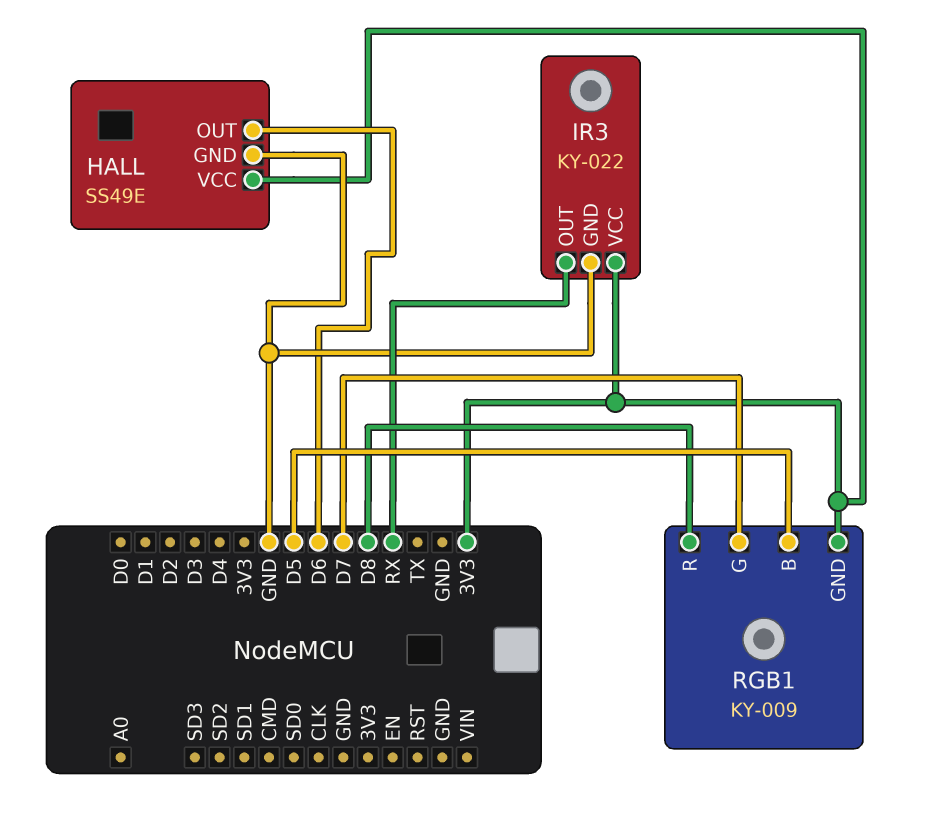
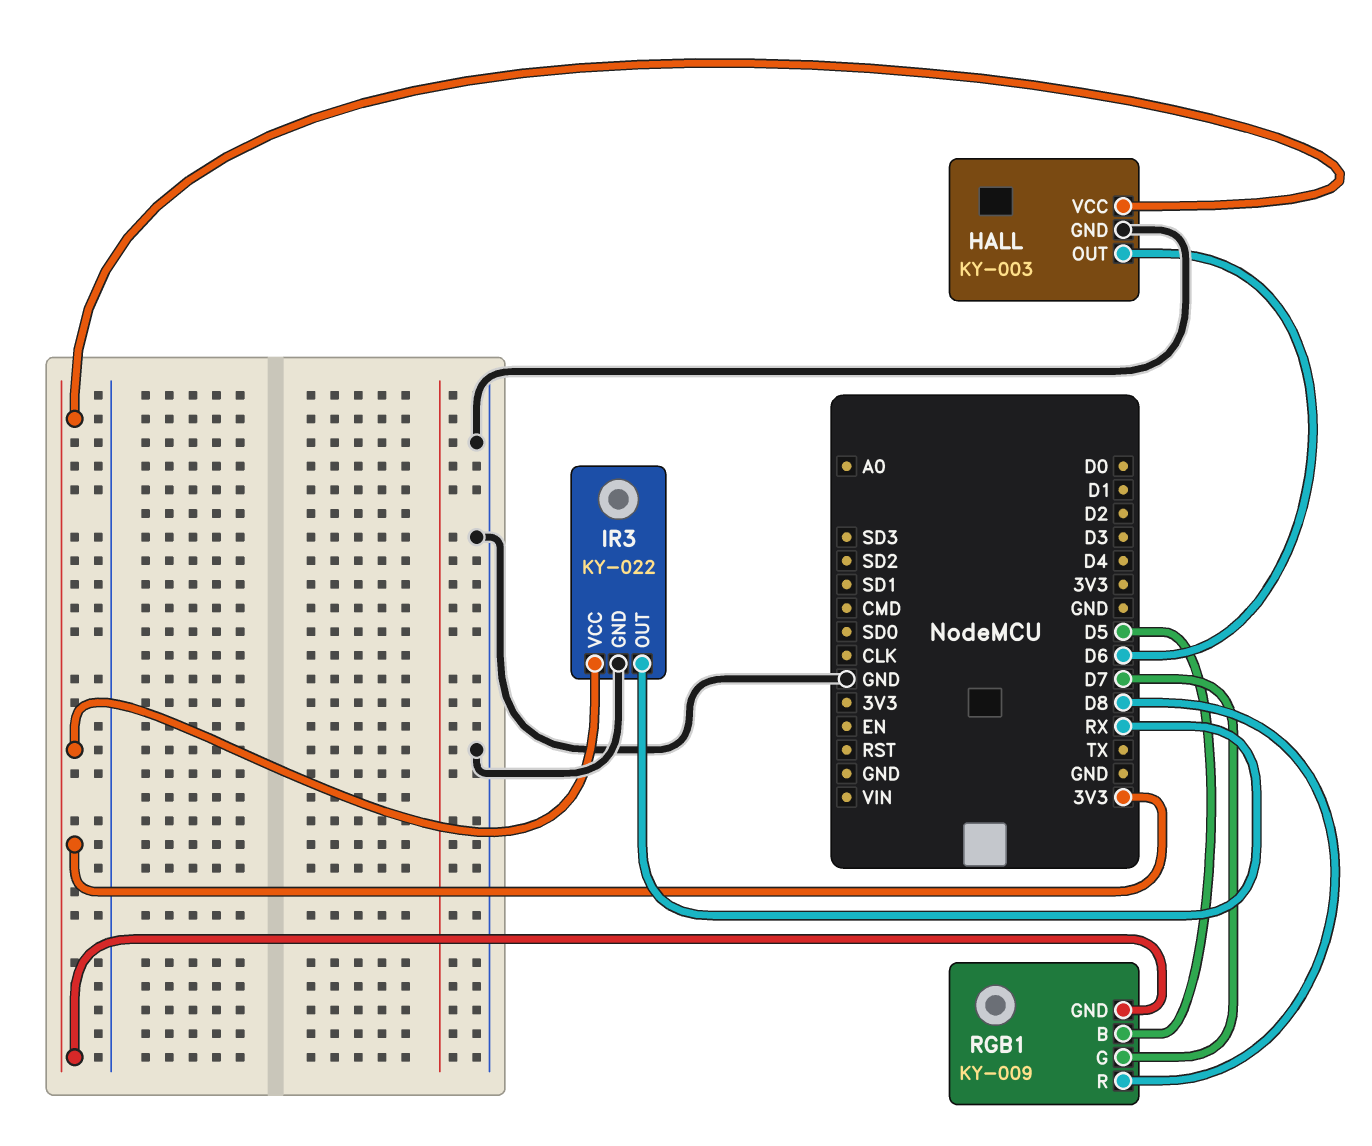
HALL: SS49E -> KY-003

